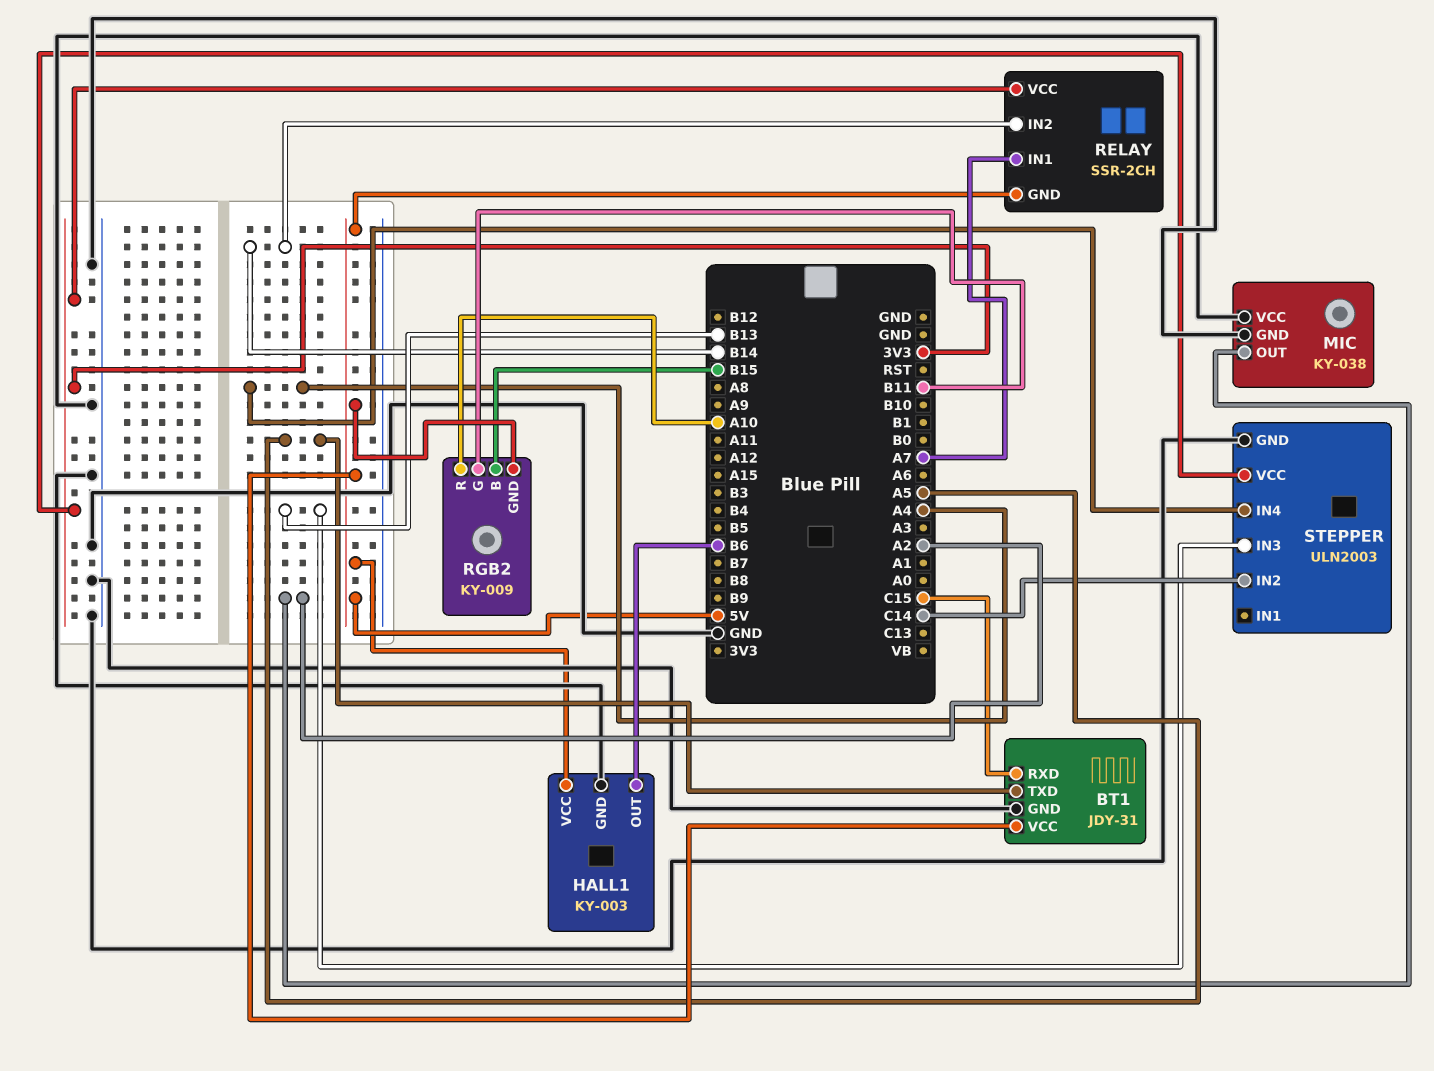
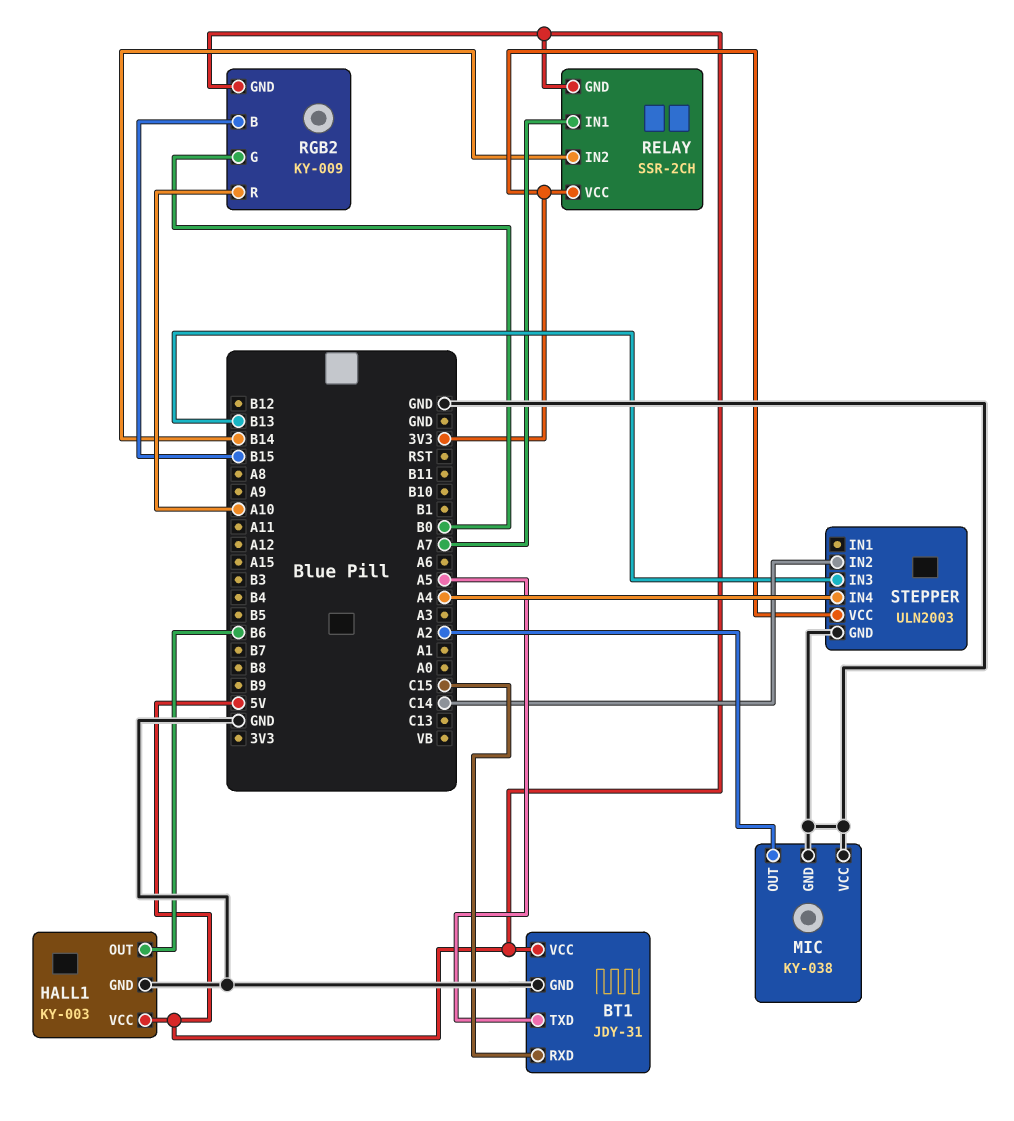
RGB2 pin G: B11 -> B0

